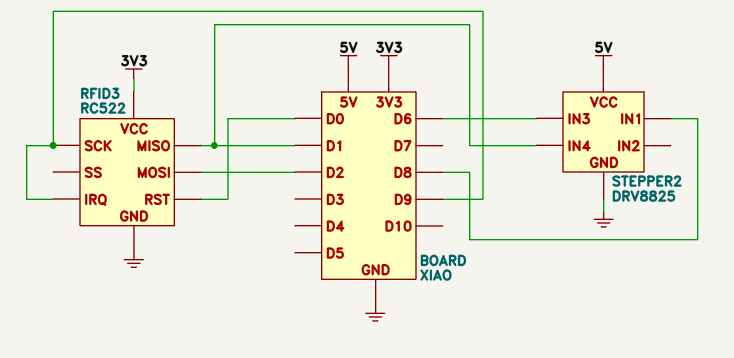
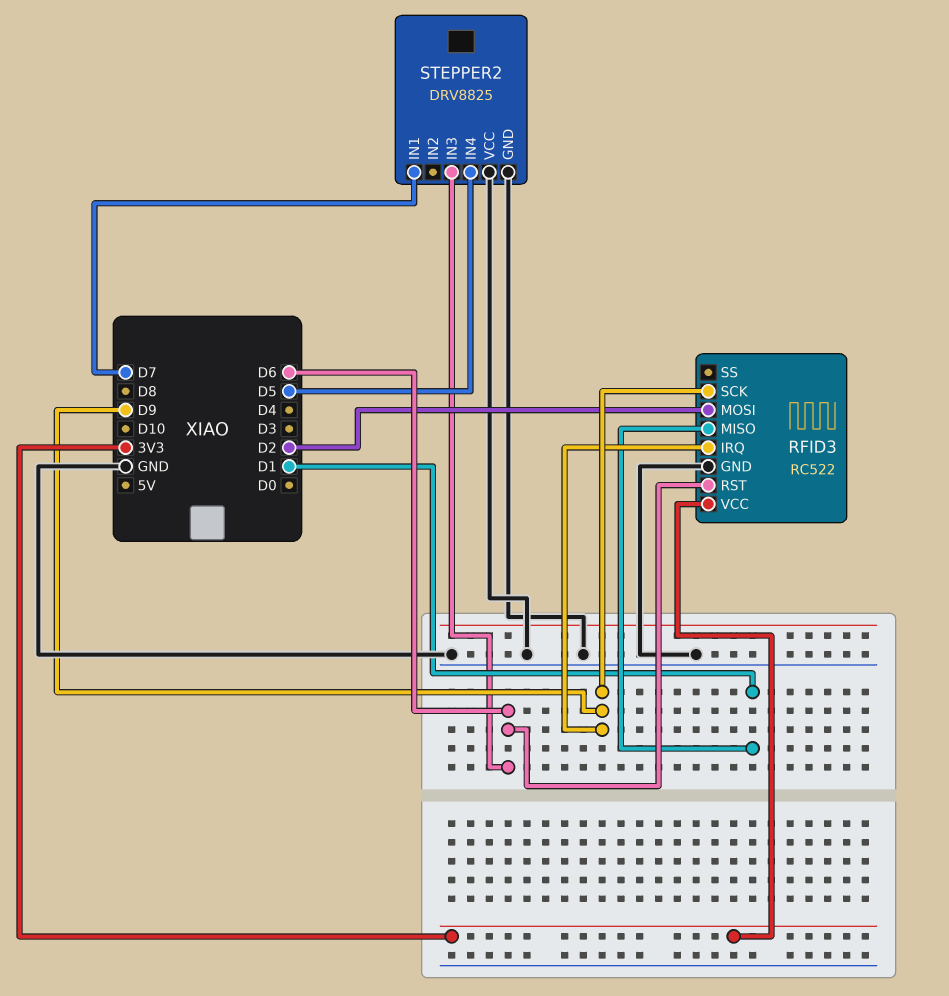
RFID3 pin RST: D0 -> D6
STEPPER2 pin IN1: D8 -> D7
STEPPER2 pin IN4: D1 -> D5
STEPPER2 pin VCC: 5V -> GND

